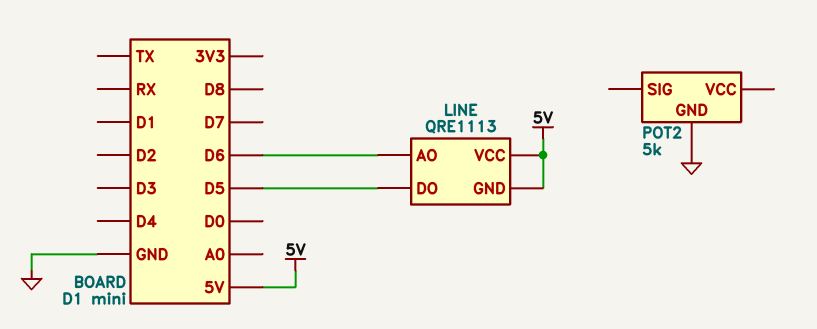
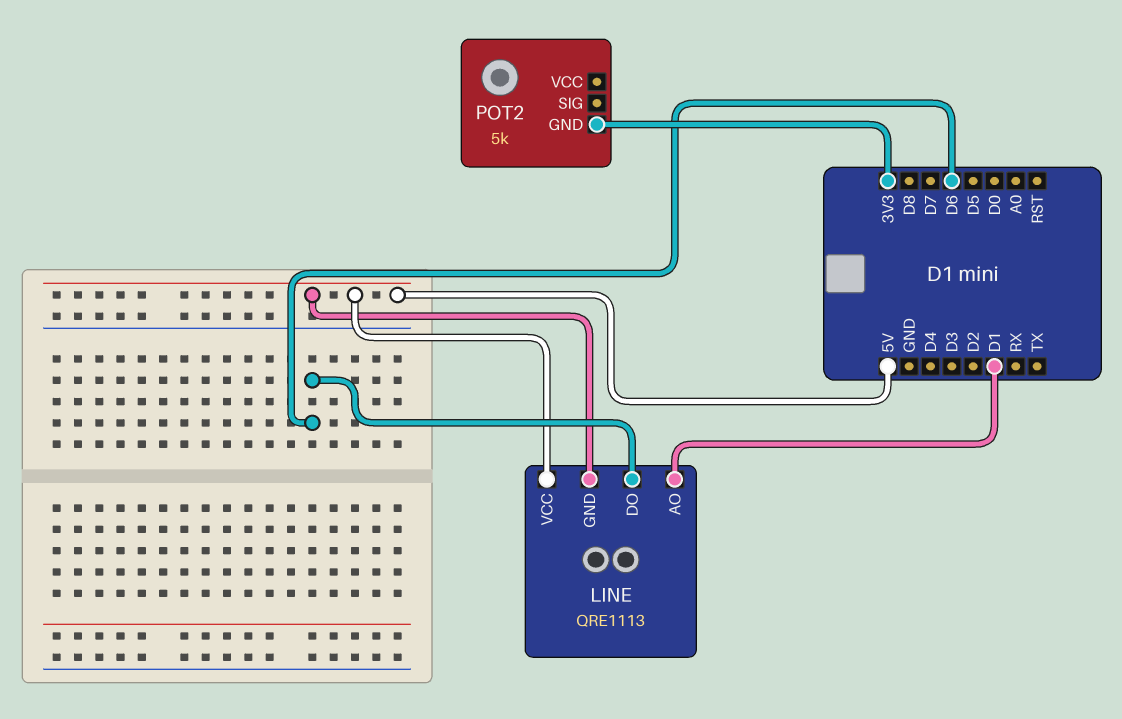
LINE pin AO: D6 -> D1
LINE pin DO: D5 -> D6
POT2 pin GND: GND -> 3V3

